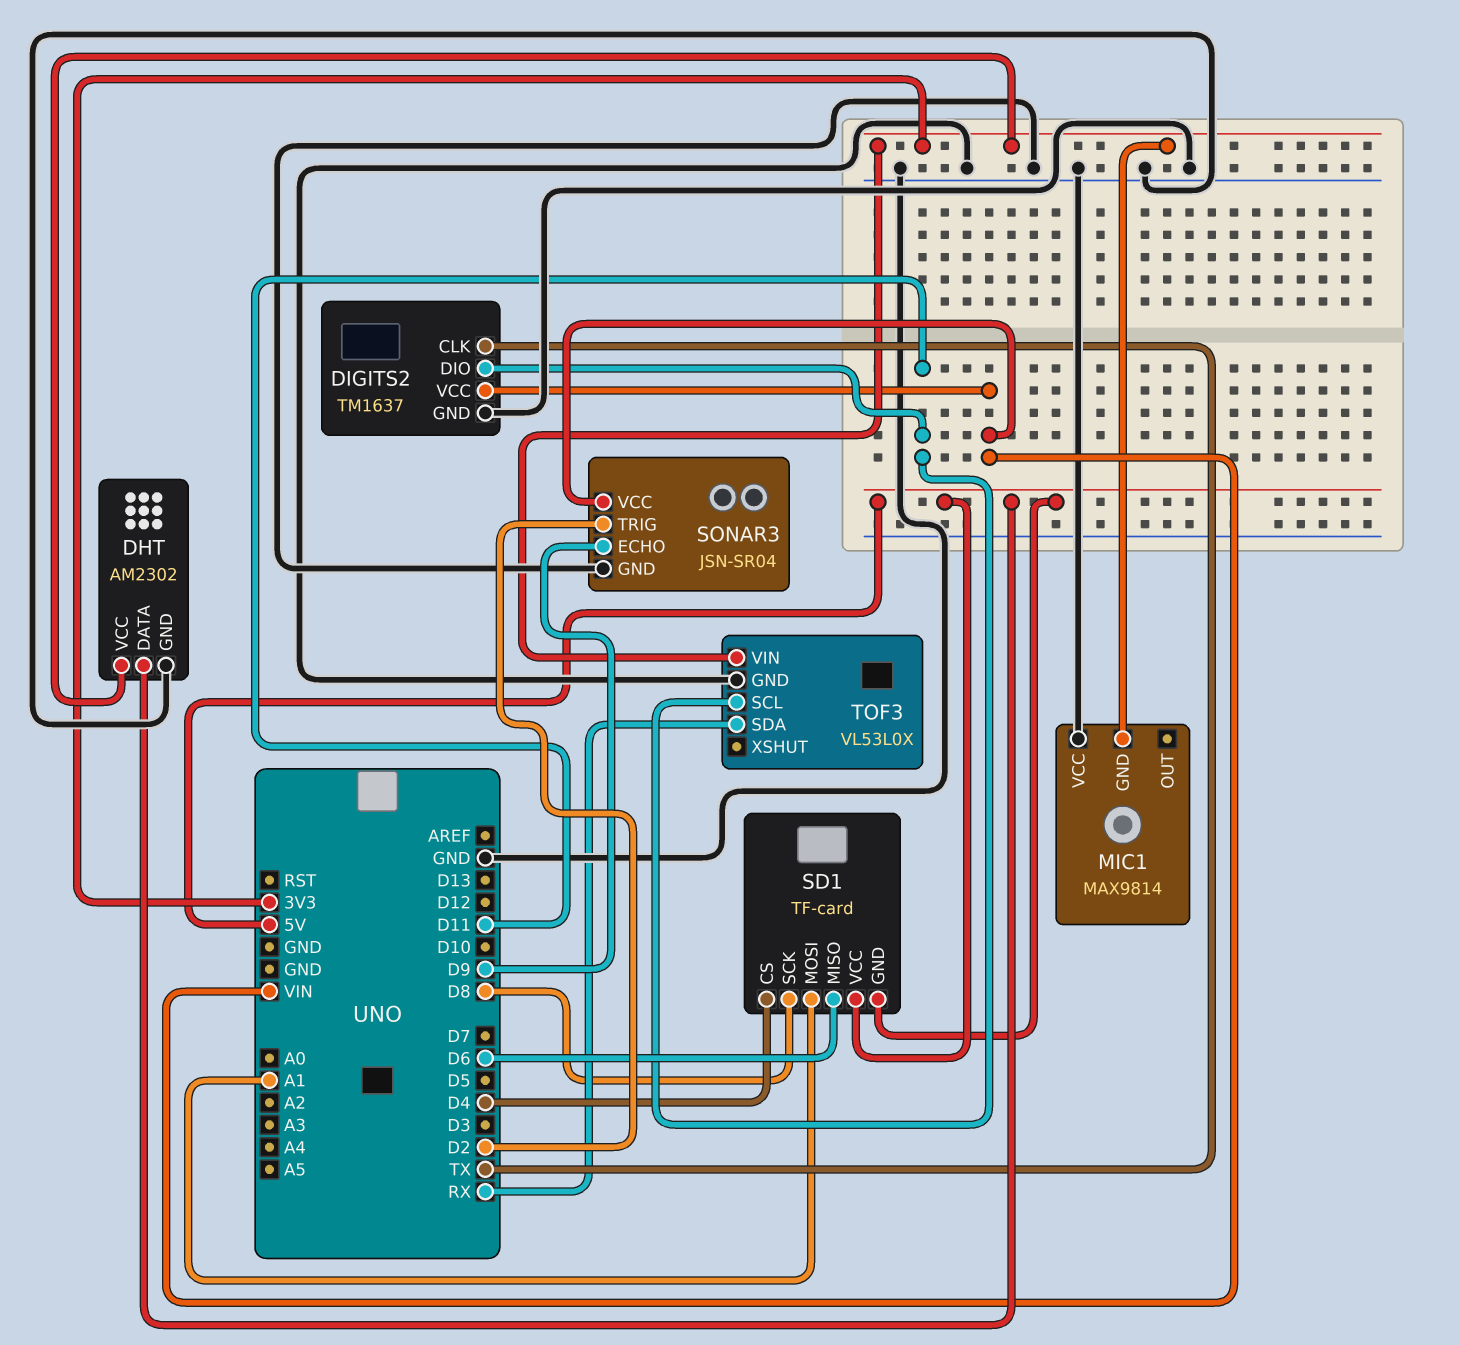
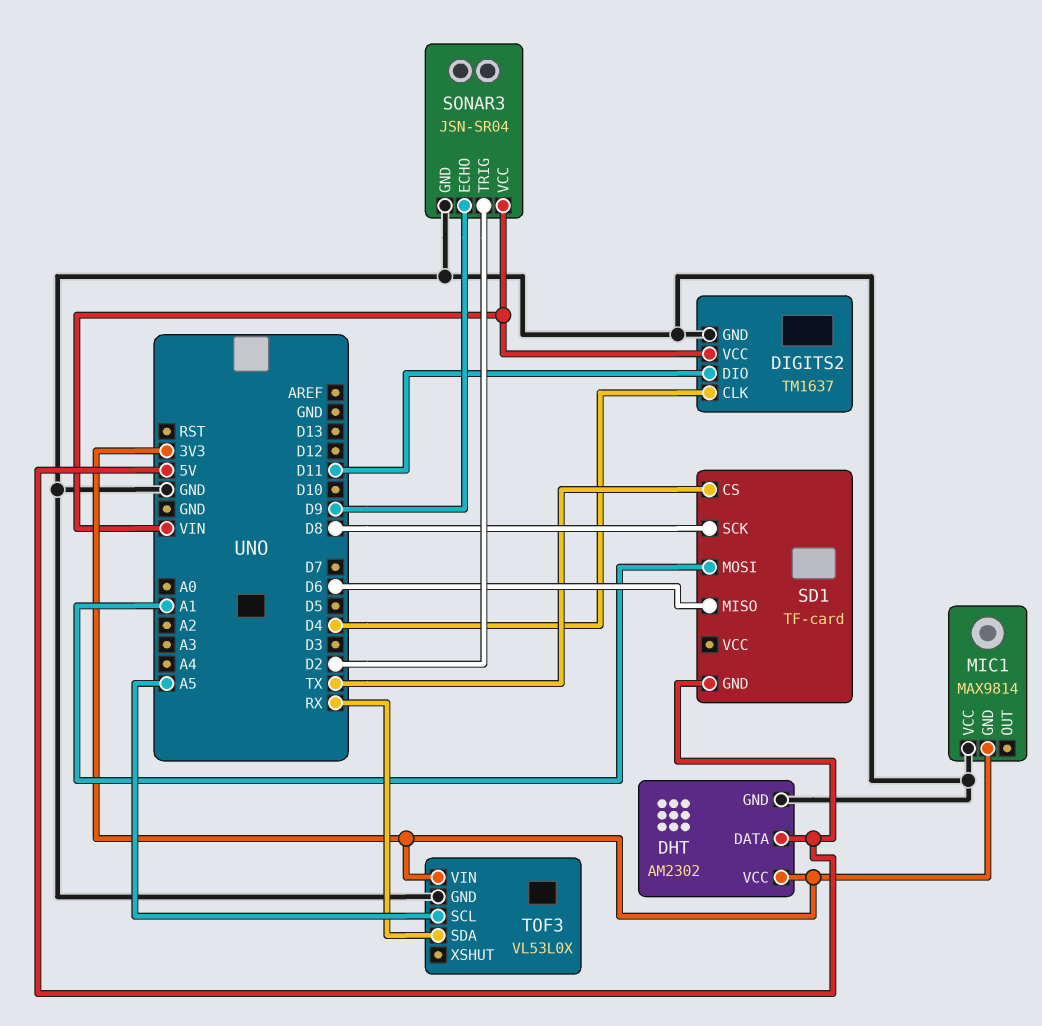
DIGITS2 pin CLK: TX -> D4
SD1 pin CS: D4 -> TX
SD1 pin VCC: 5V -> none
TOF3 pin SCL: D11 -> A5

